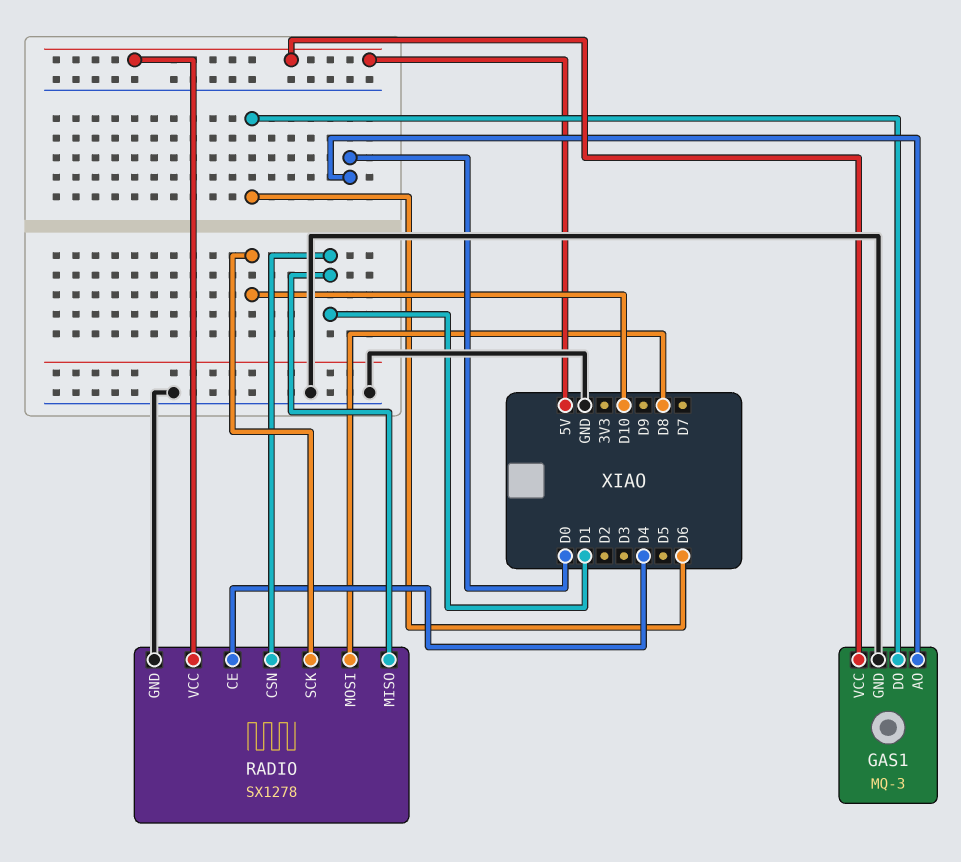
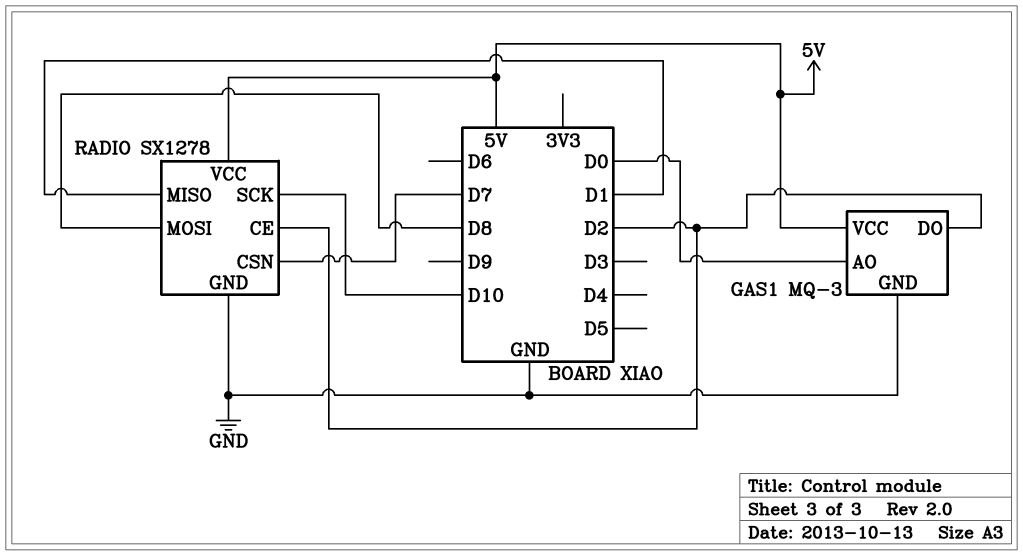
GAS1 pin DO: D6 -> D2
RADIO pin CE: D4 -> D2
RADIO pin CSN: D1 -> D7

